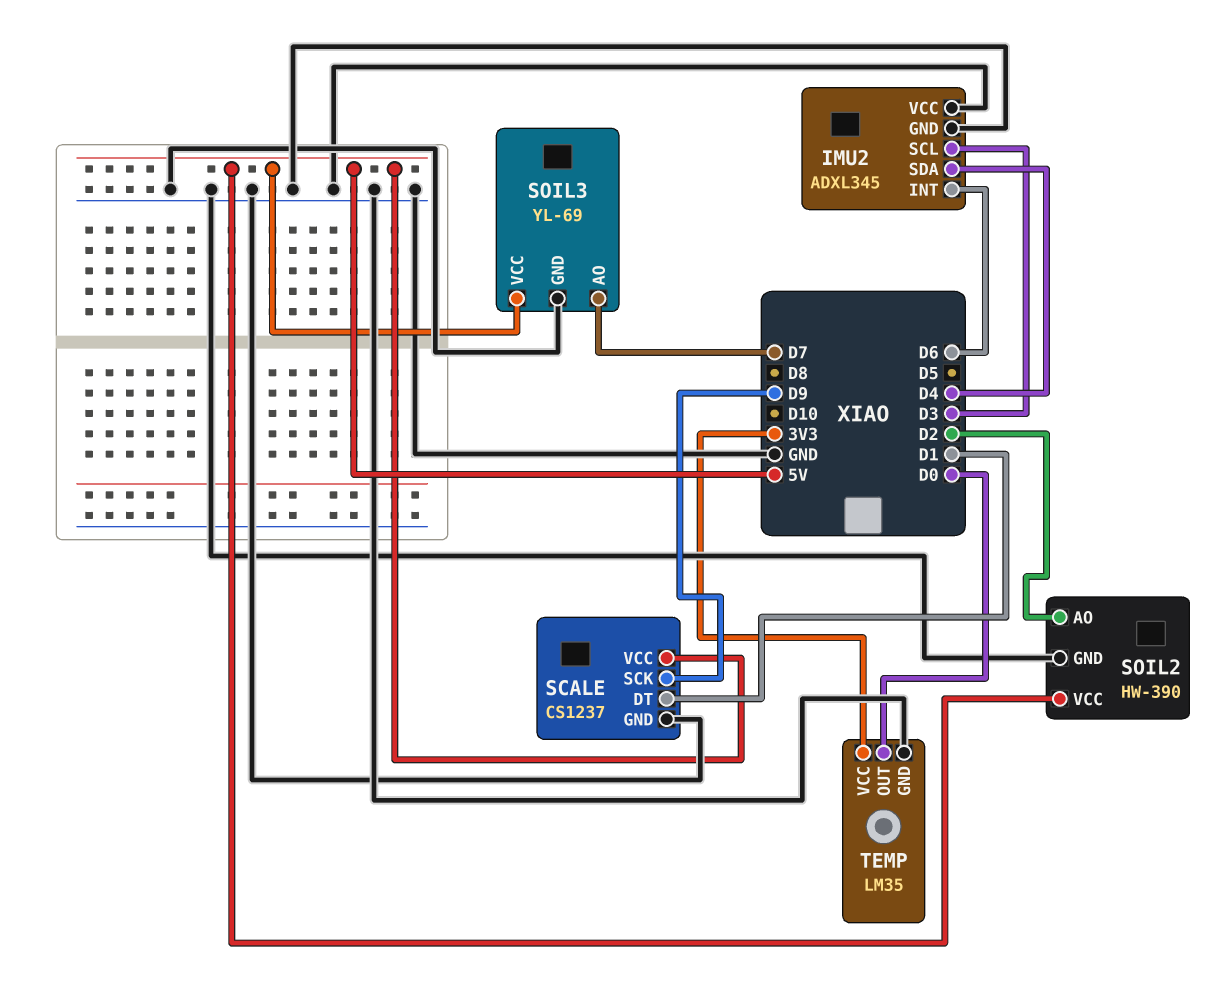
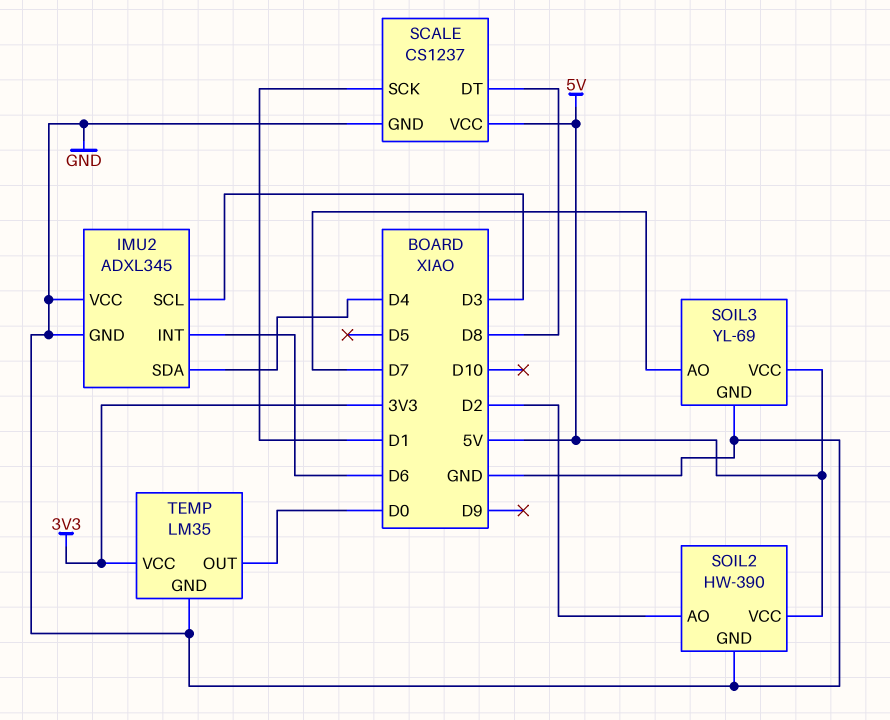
SCALE pin DT: D1 -> D8
SCALE pin SCK: D9 -> D1

